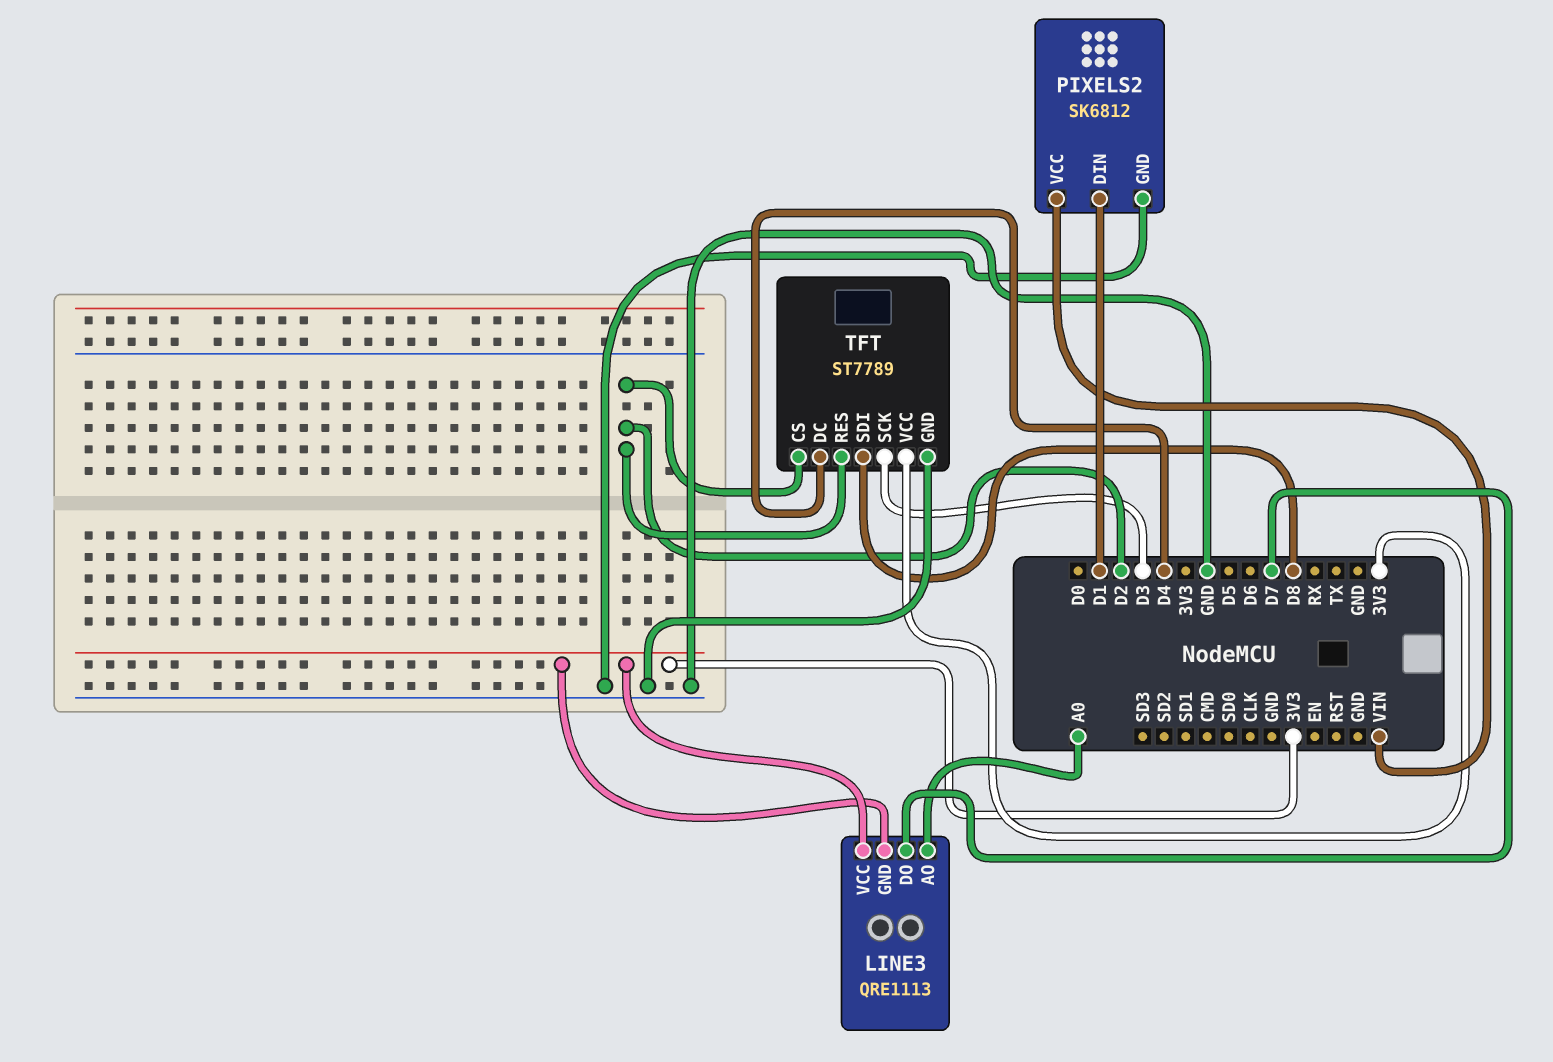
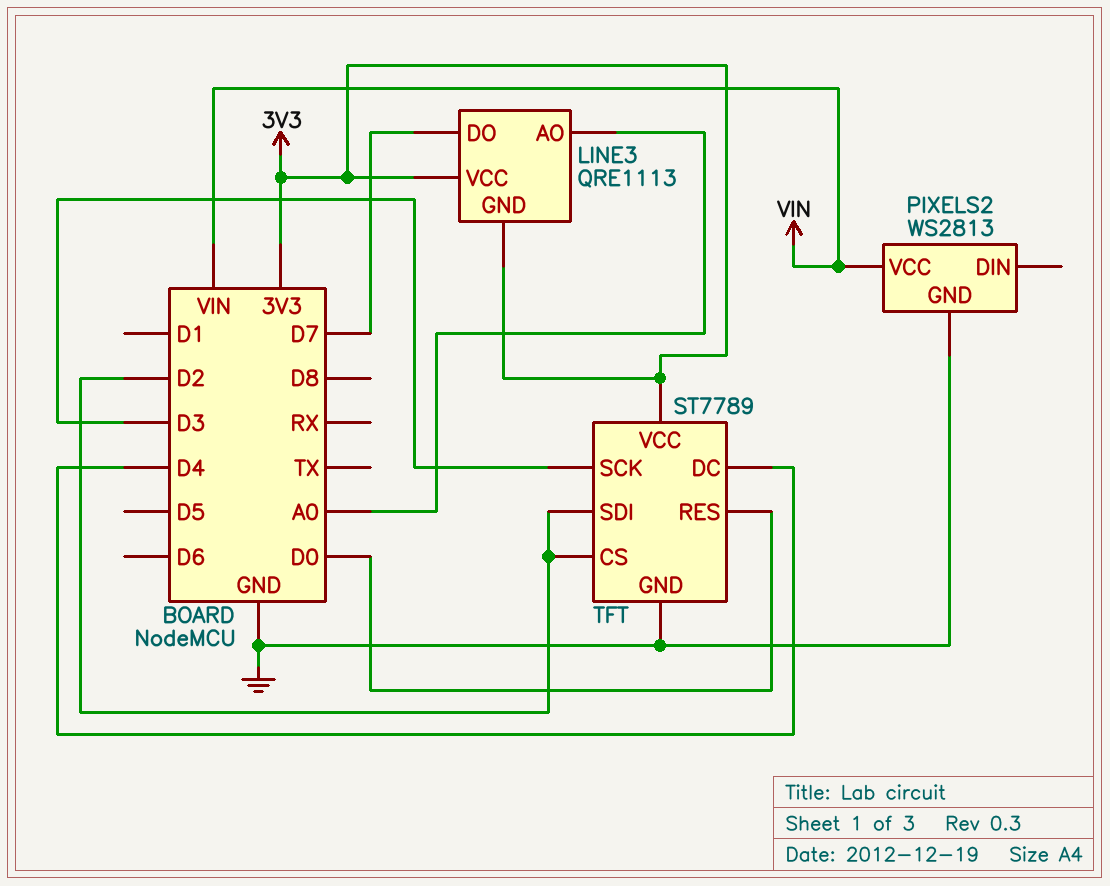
PIXELS2: SK6812 -> WS2813
PIXELS2 pin DIN: D1 -> none
TFT pin RES: D2 -> D0
TFT pin SDI: D8 -> D2

